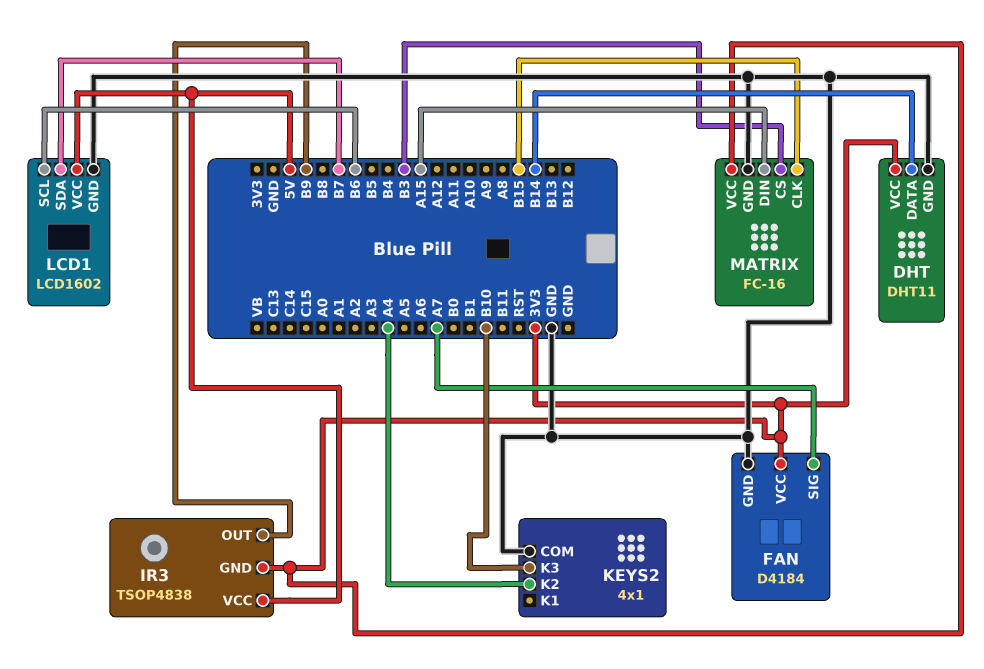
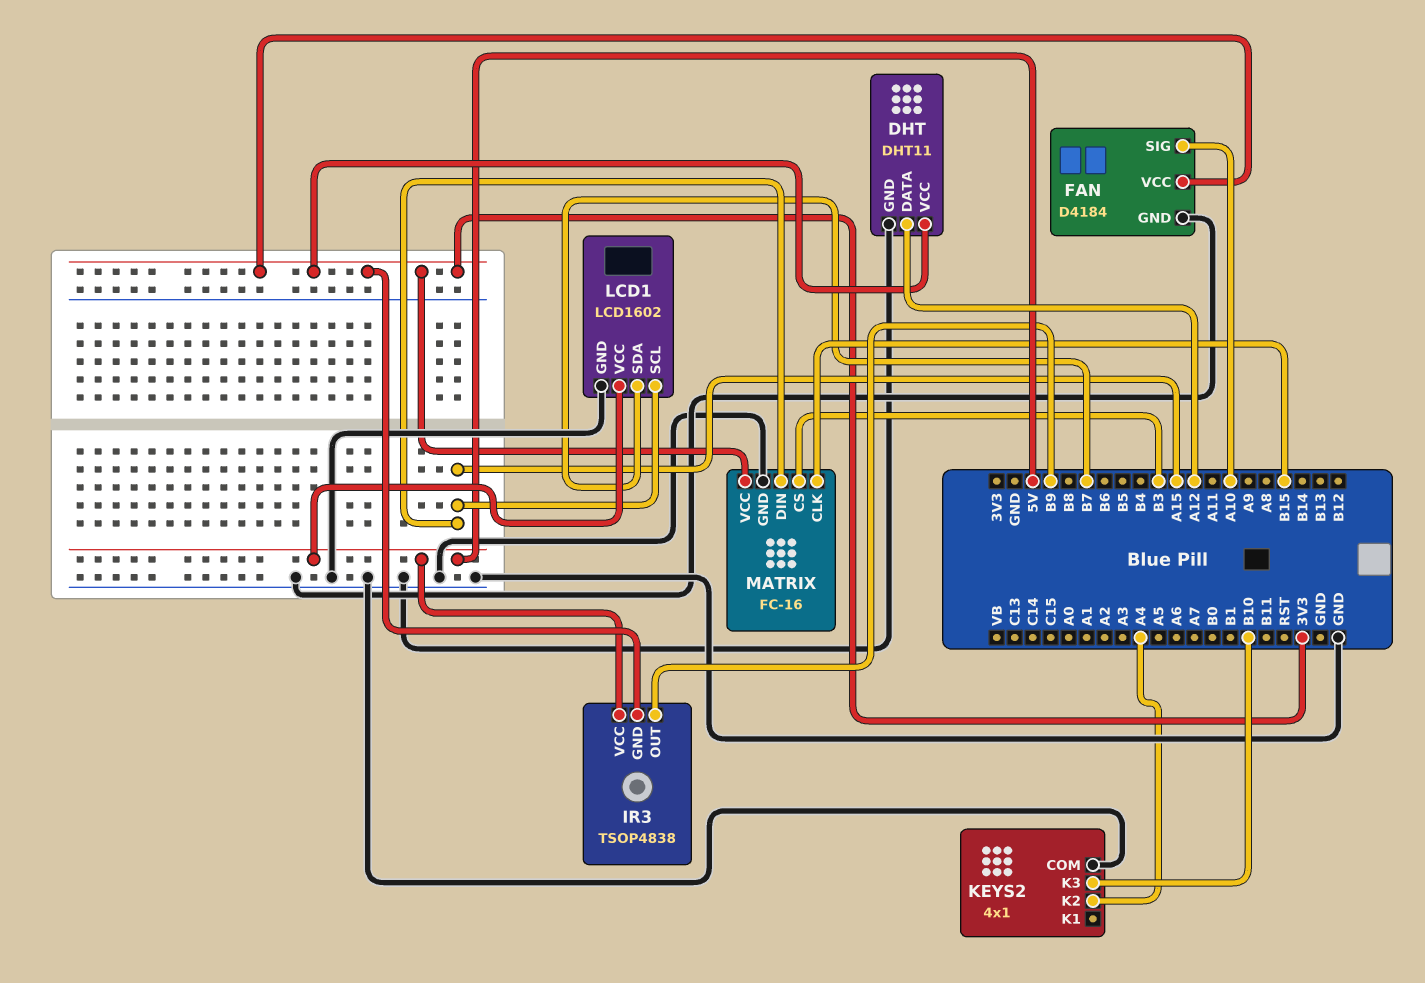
DHT pin DATA: B14 -> A12
FAN pin SIG: A7 -> A10
LCD1 pin SCL: B6 -> A15

